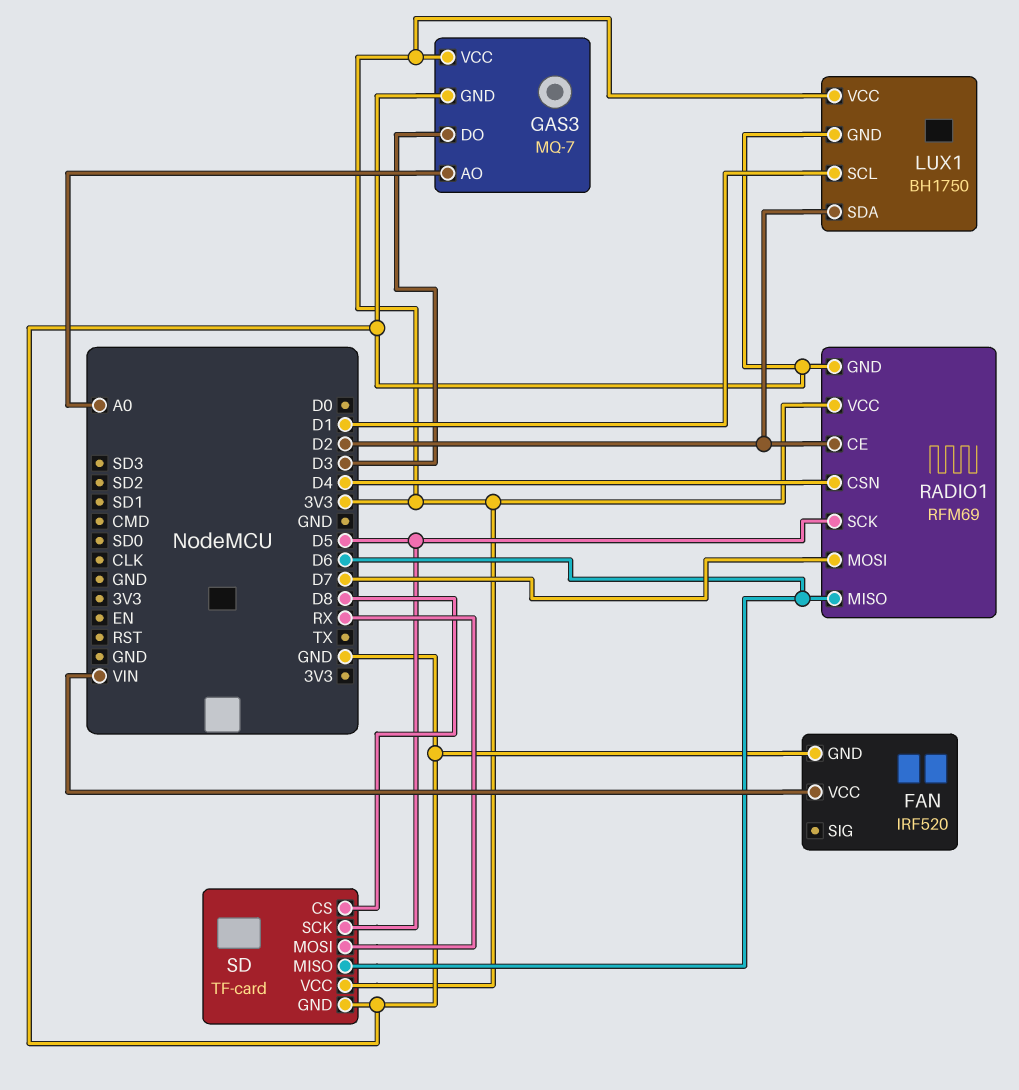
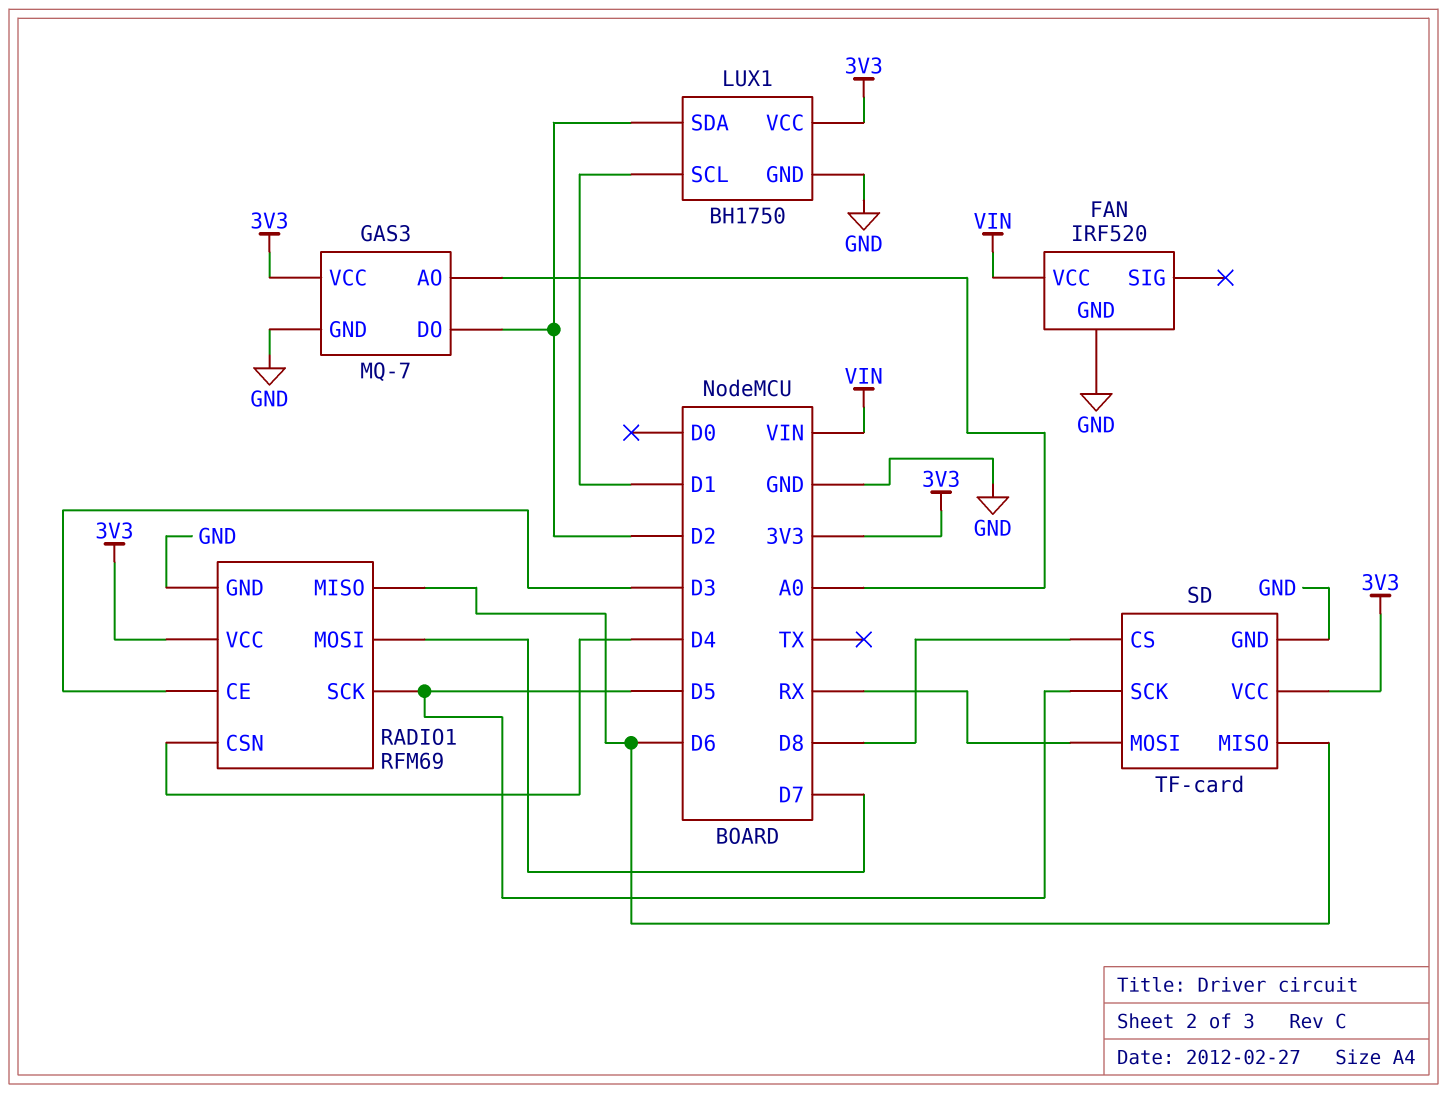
GAS3 pin DO: D3 -> D2
RADIO1 pin CE: D2 -> D3

